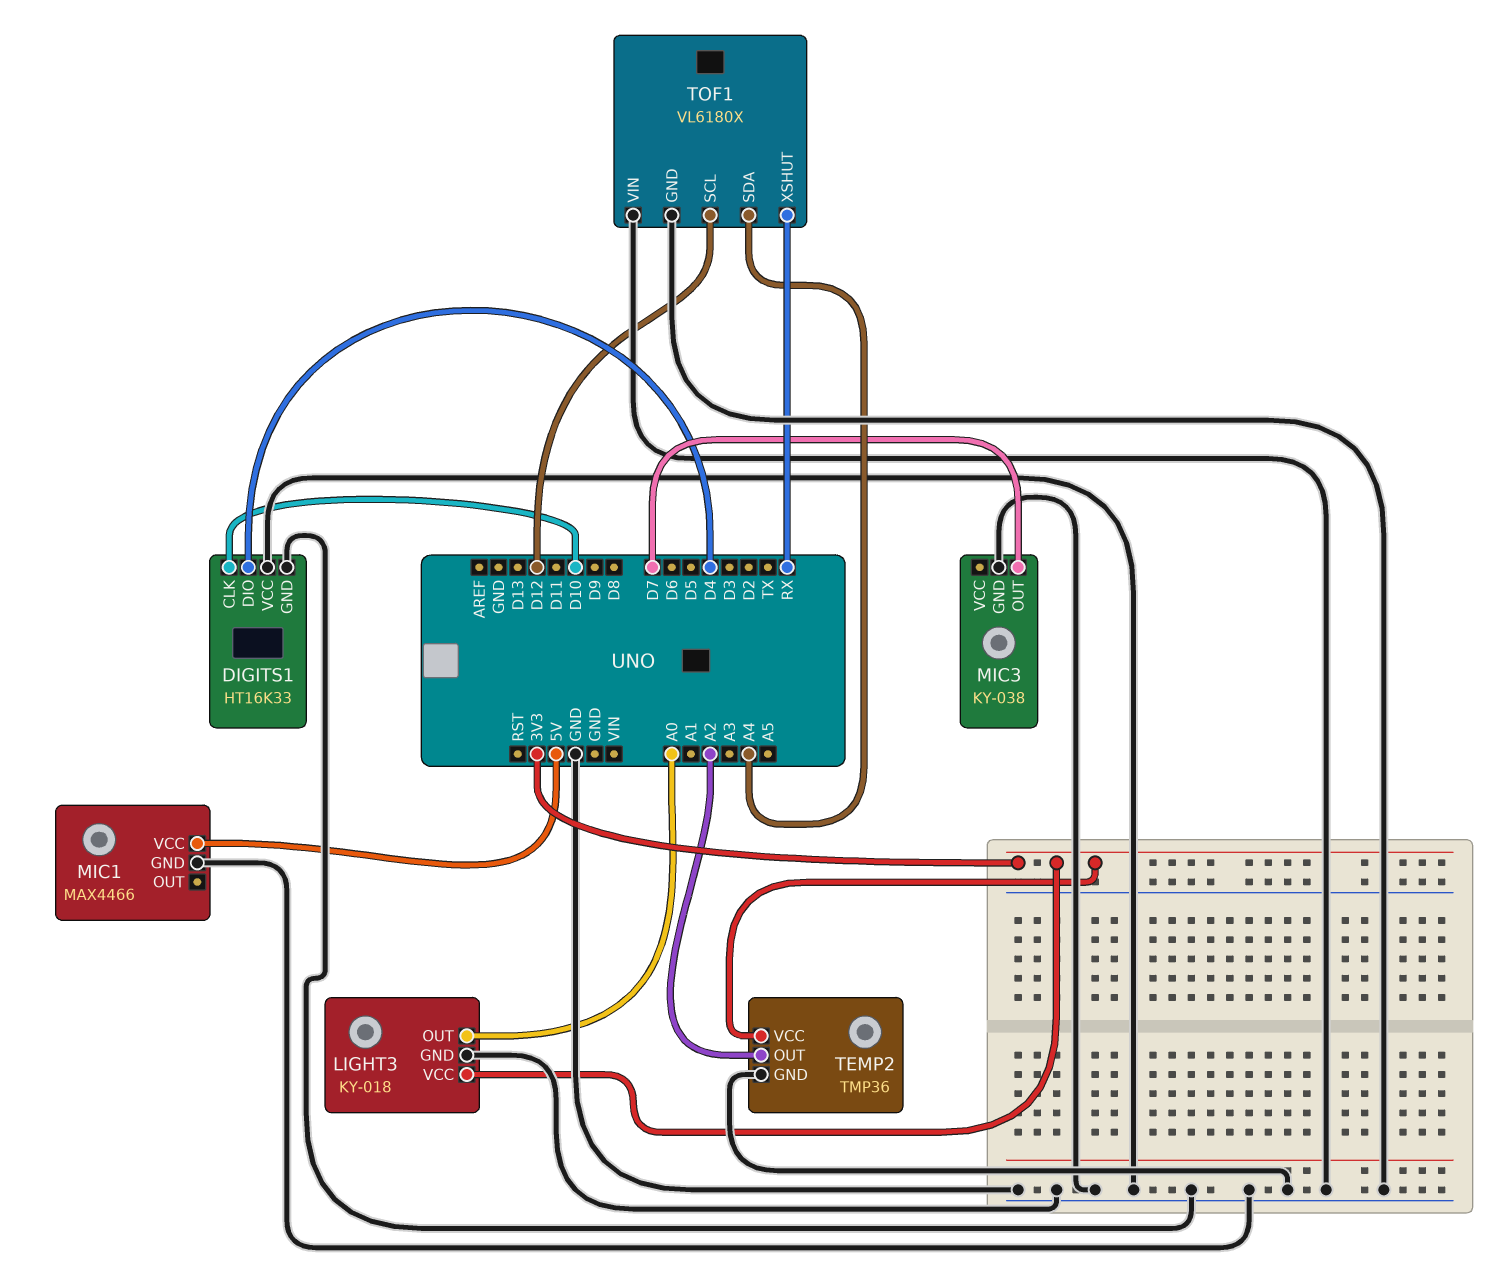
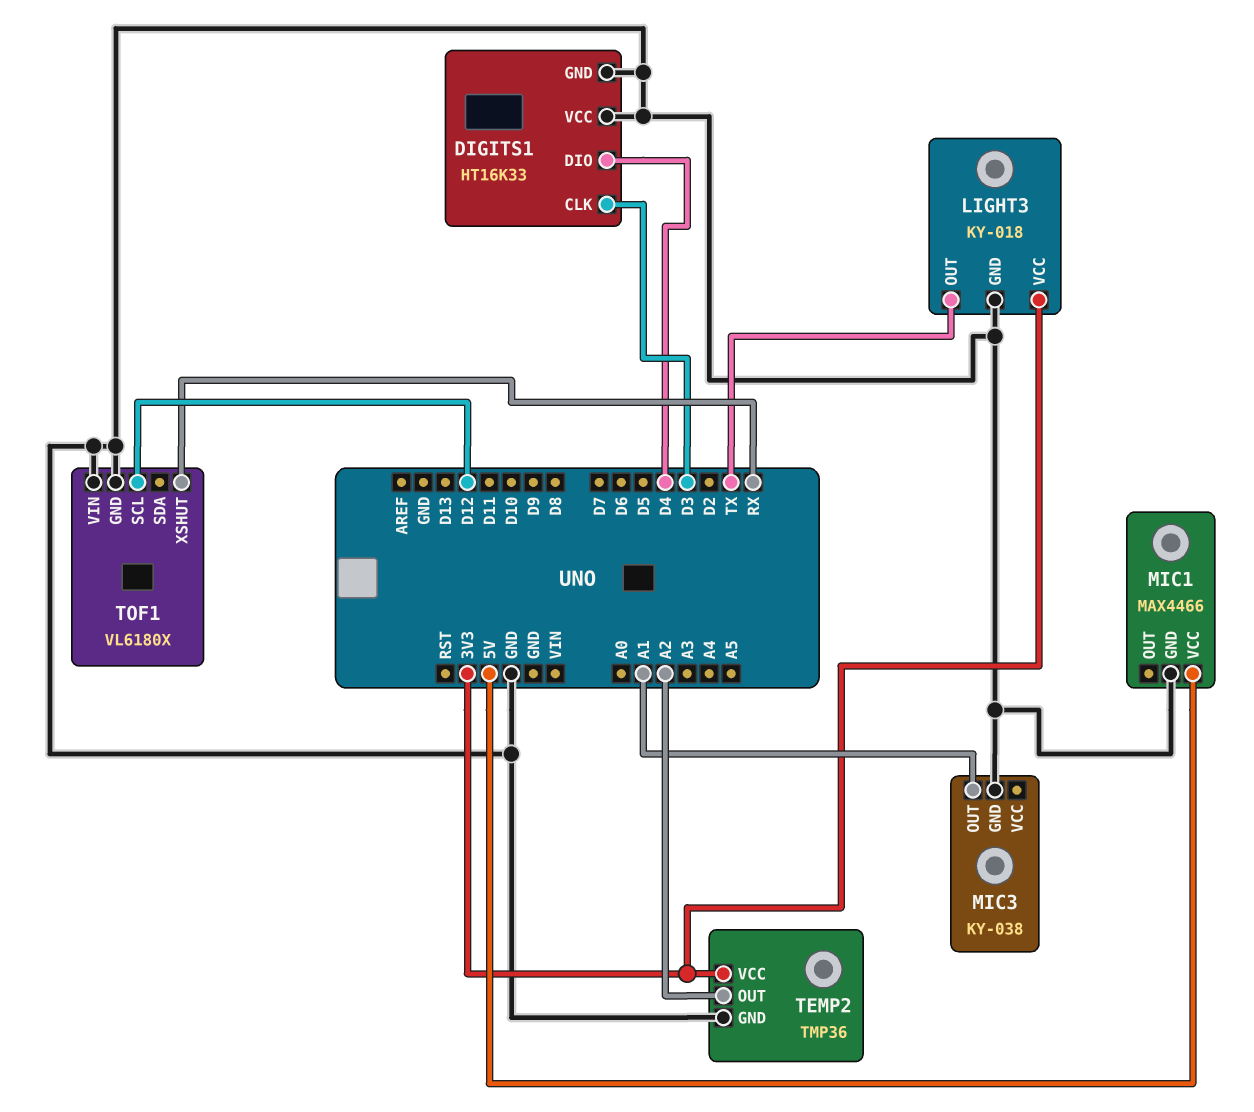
DIGITS1 pin CLK: D10 -> D3
LIGHT3 pin OUT: A0 -> TX
MIC3 pin OUT: D7 -> A1
TOF1 pin SDA: A4 -> none

